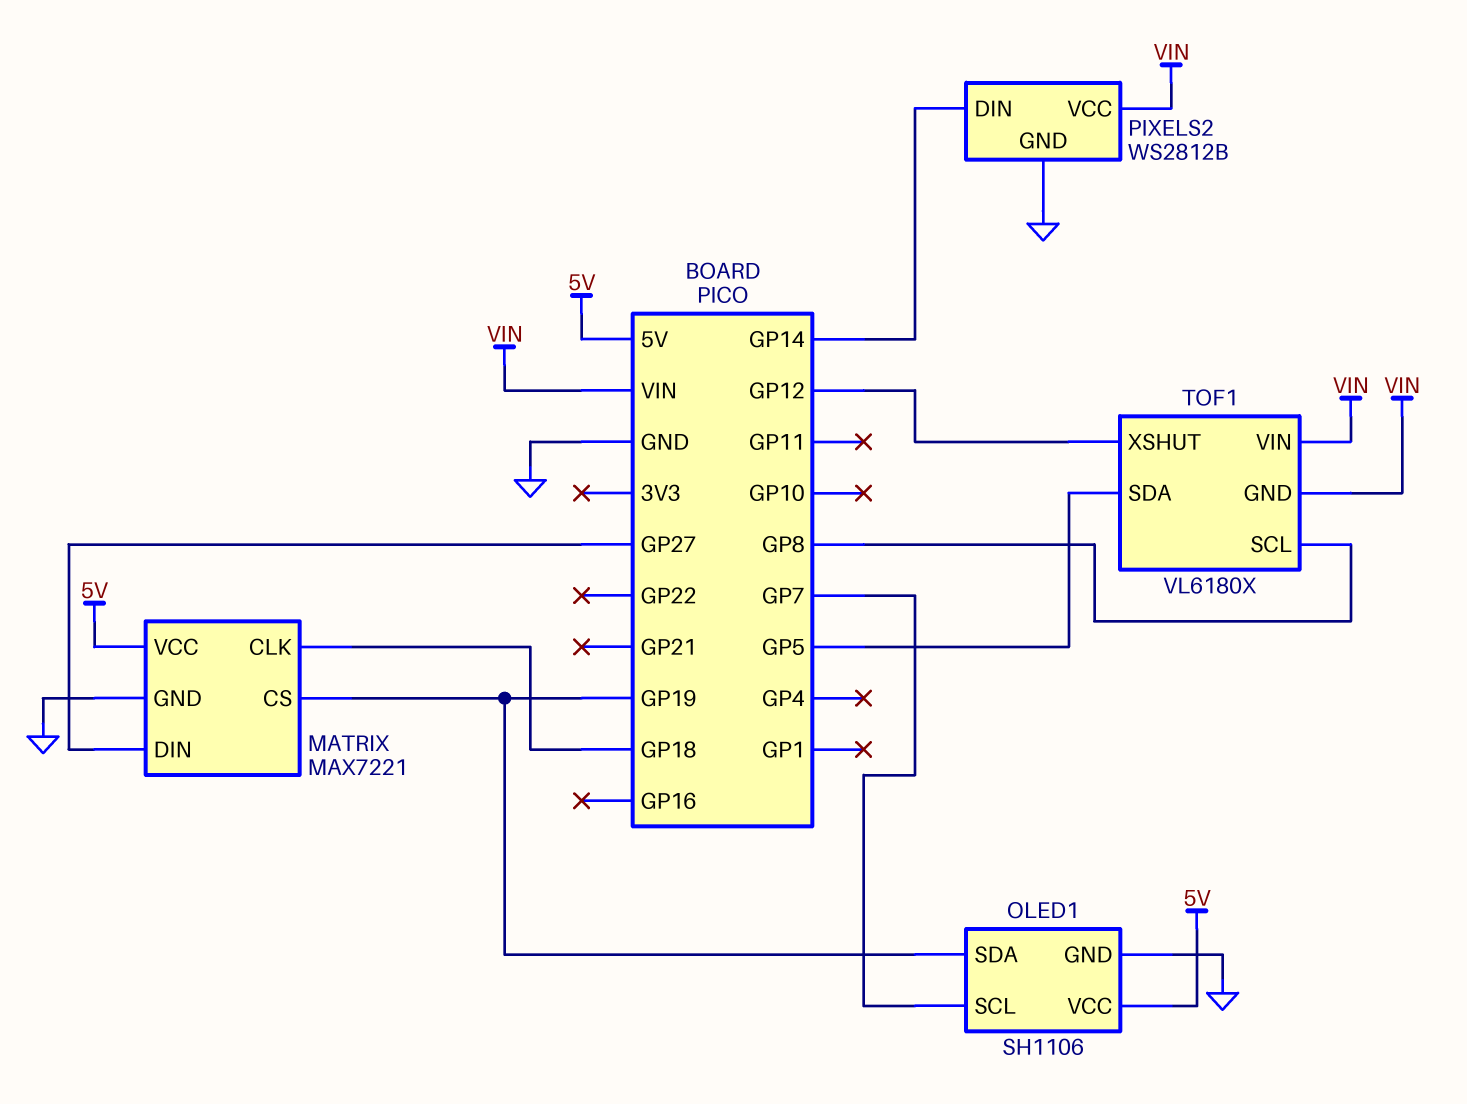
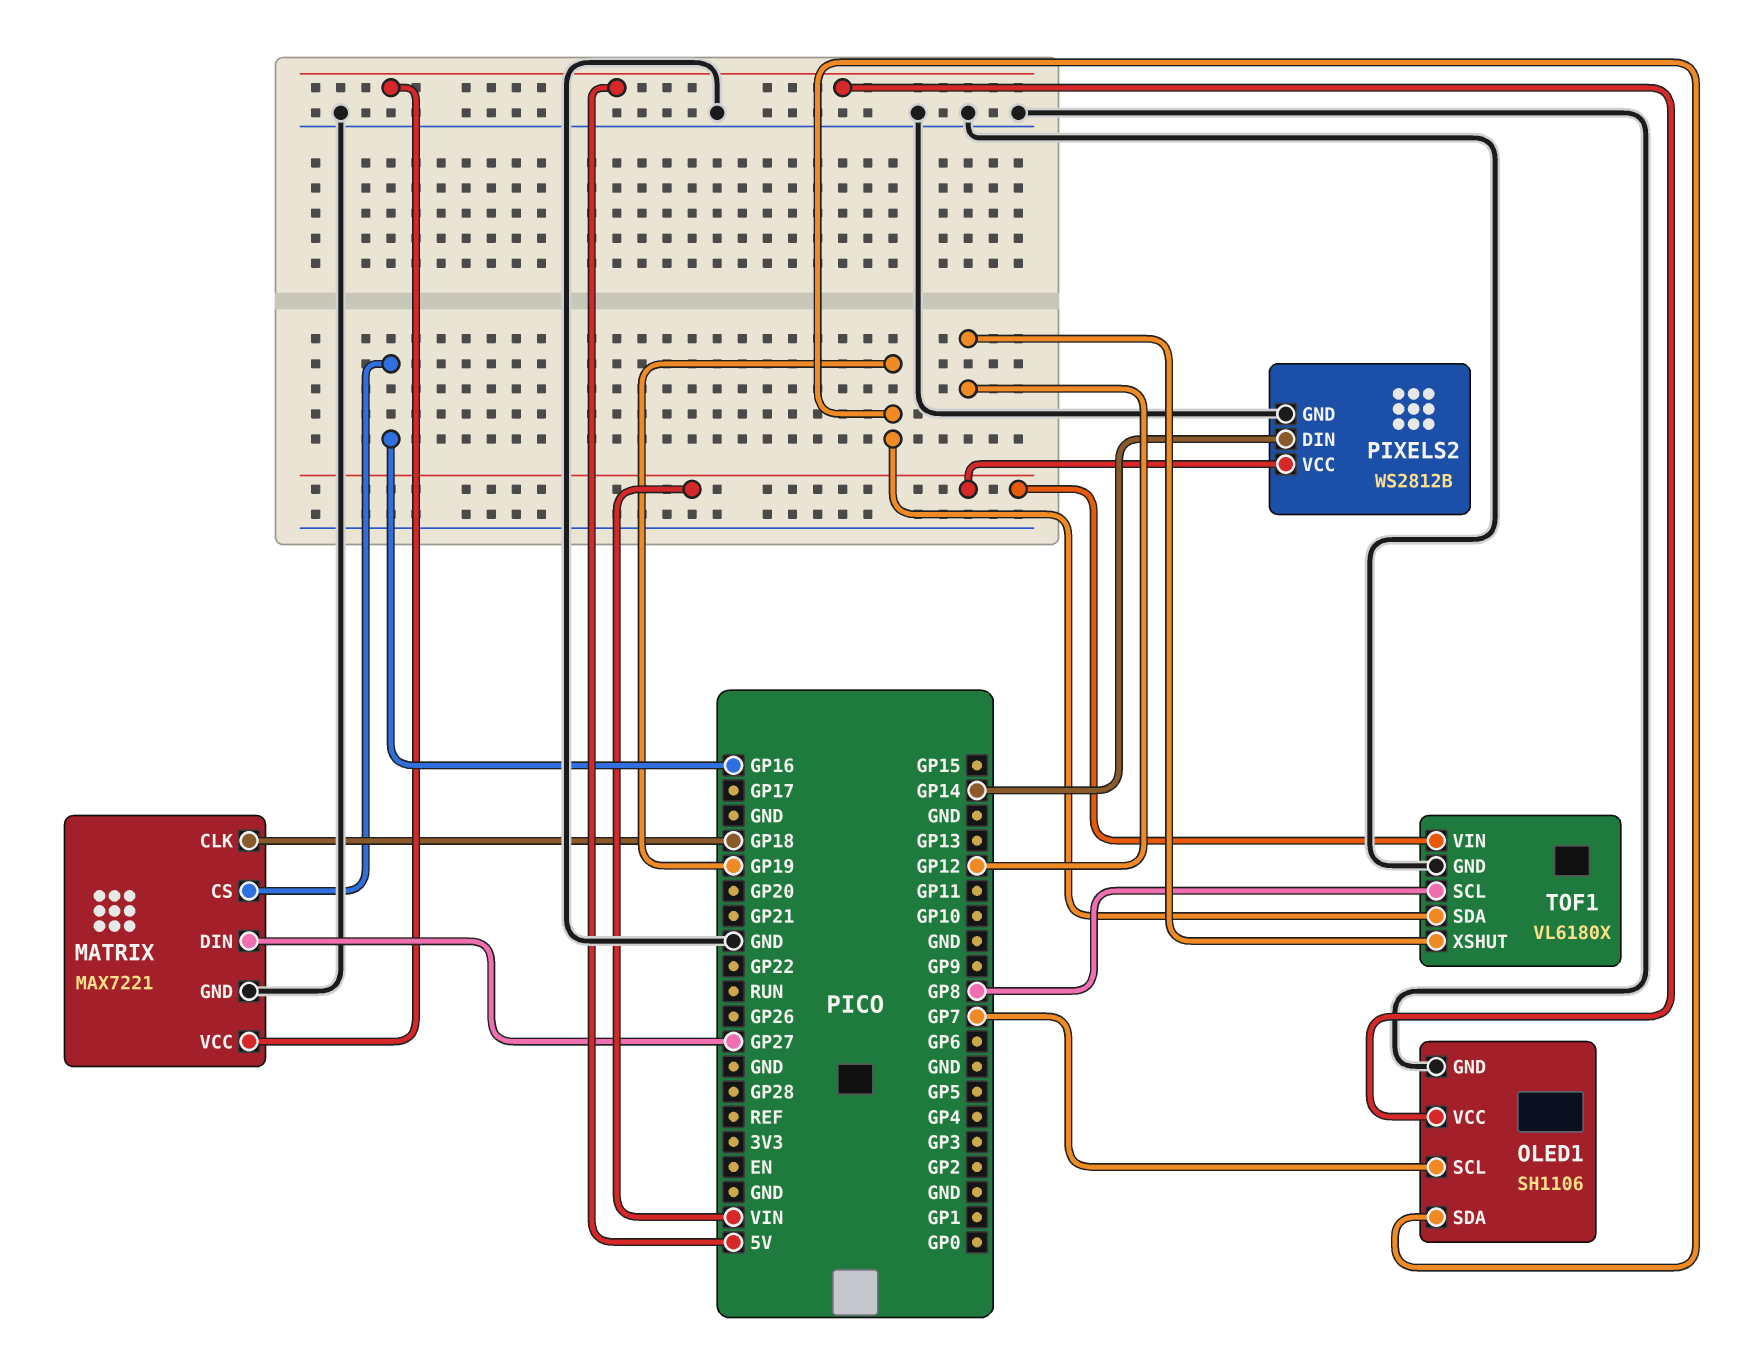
MATRIX pin CS: GP19 -> GP16
TOF1 pin GND: VIN -> GND
TOF1 pin SDA: GP5 -> GP19

